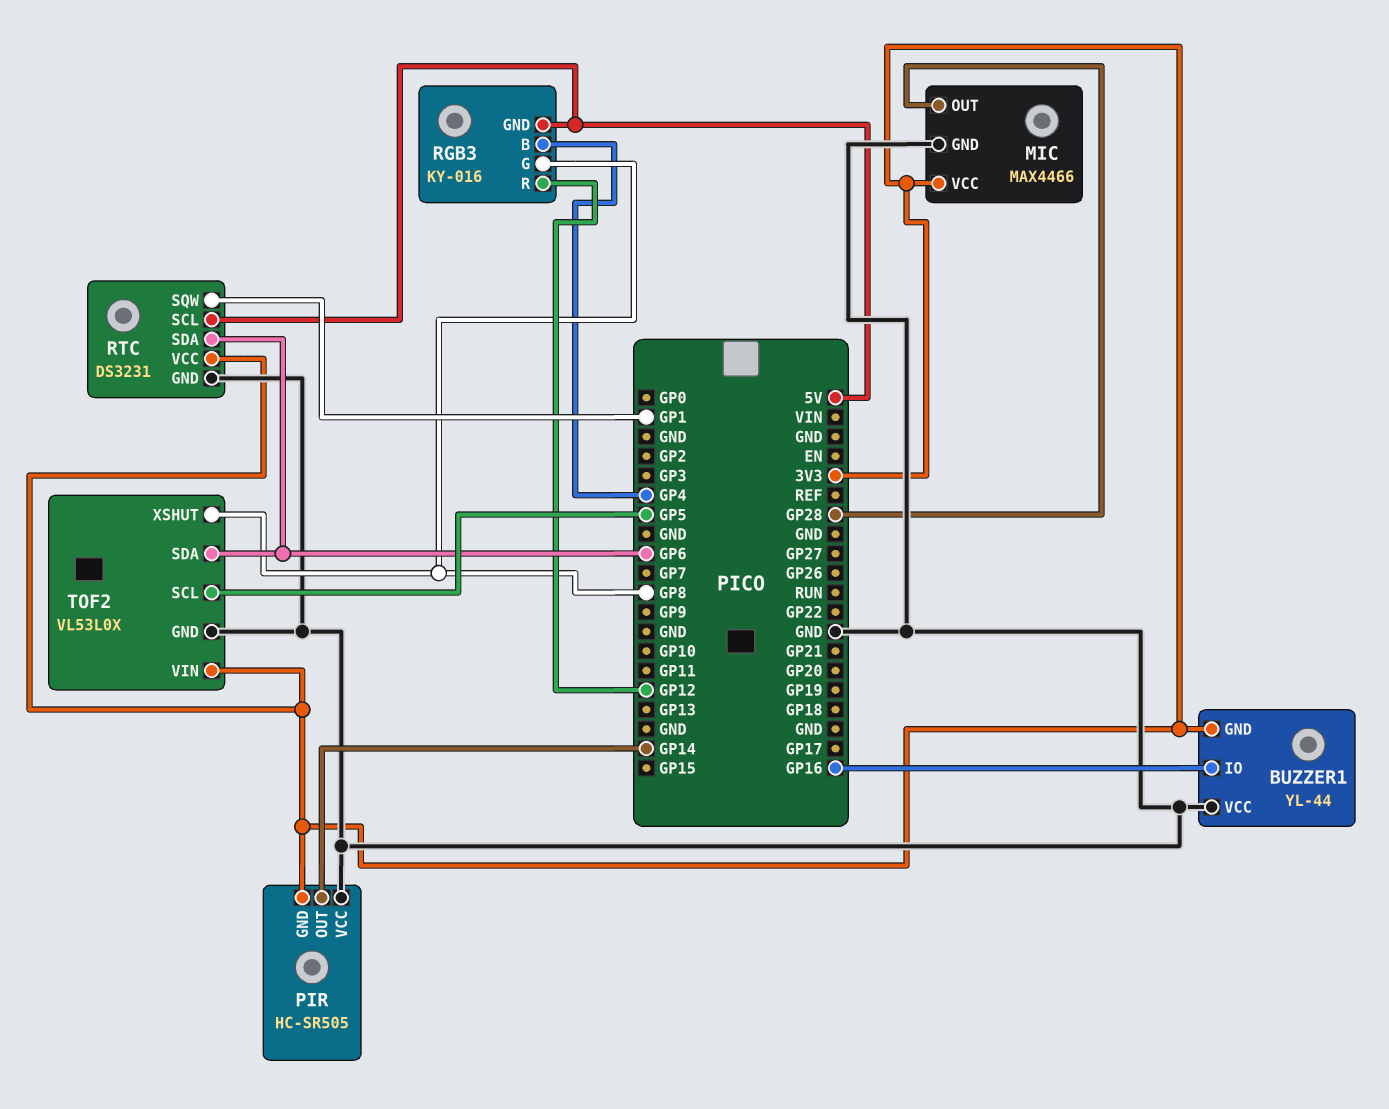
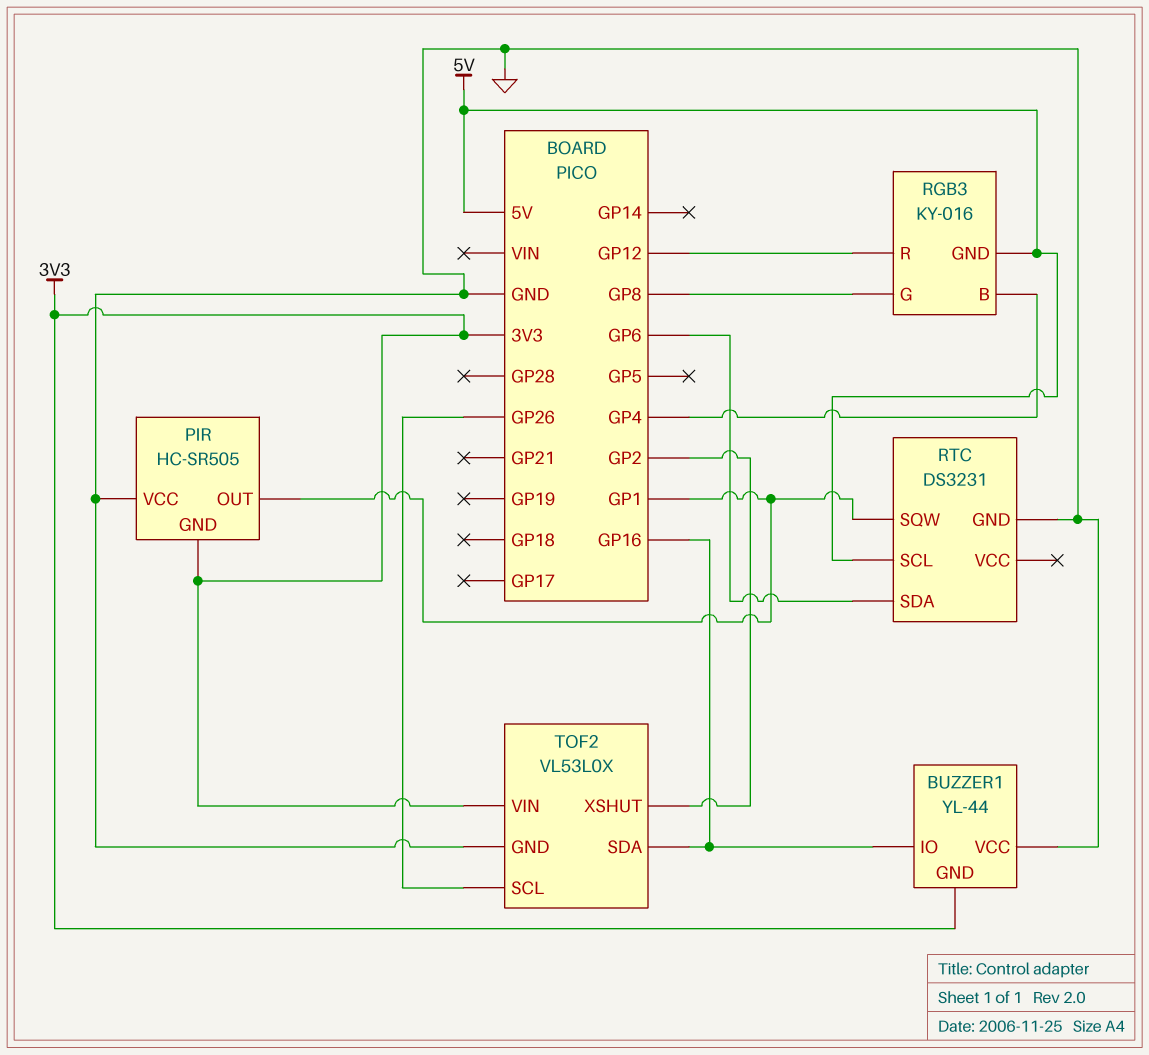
MIC: MAX4466 -> none
MIC pin GND: GND -> none
MIC pin OUT: GP28 -> none
MIC pin VCC: 3V3 -> none
PIR pin OUT: GP14 -> GP1
RTC pin VCC: 3V3 -> none
TOF2 pin SCL: GP5 -> GP26
TOF2 pin SDA: GP6 -> GP16
TOF2 pin XSHUT: GP8 -> GP2

